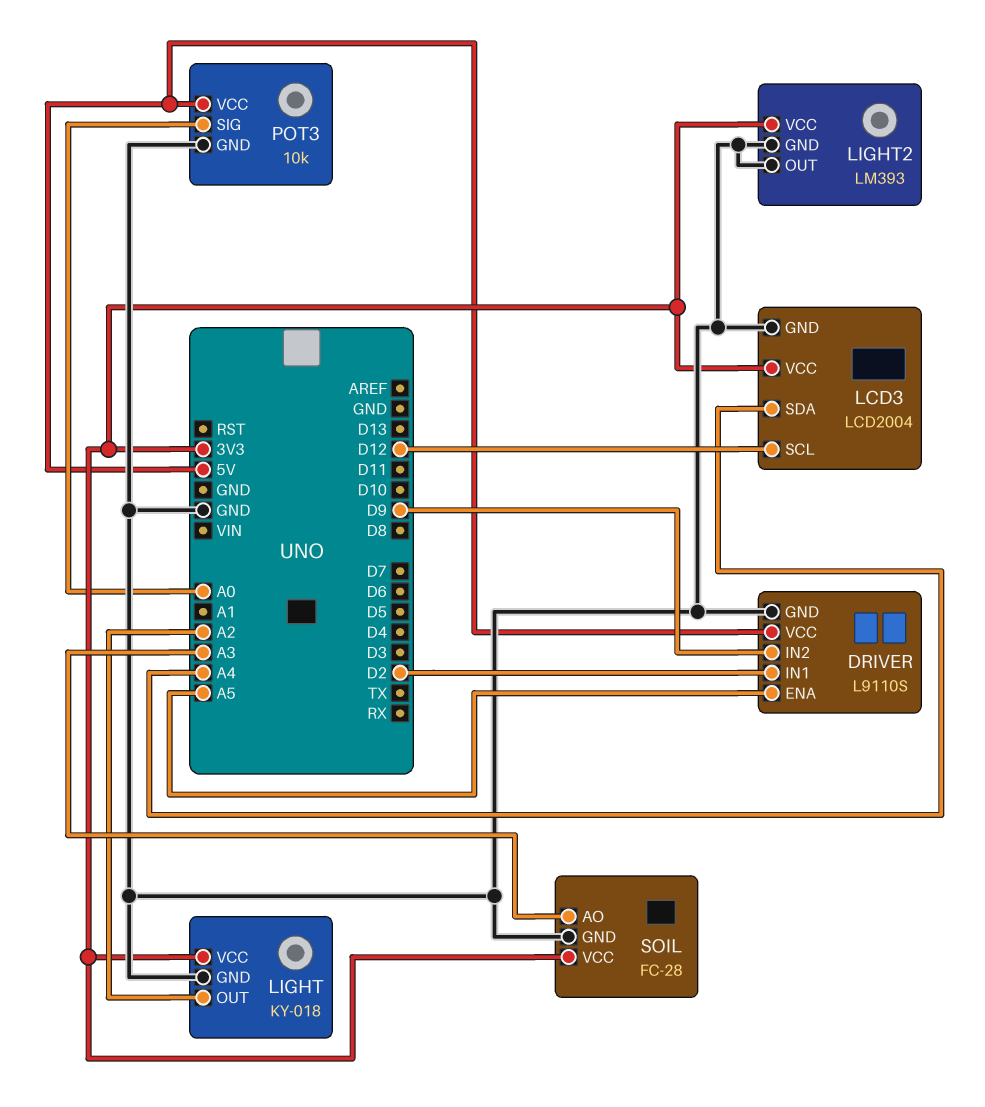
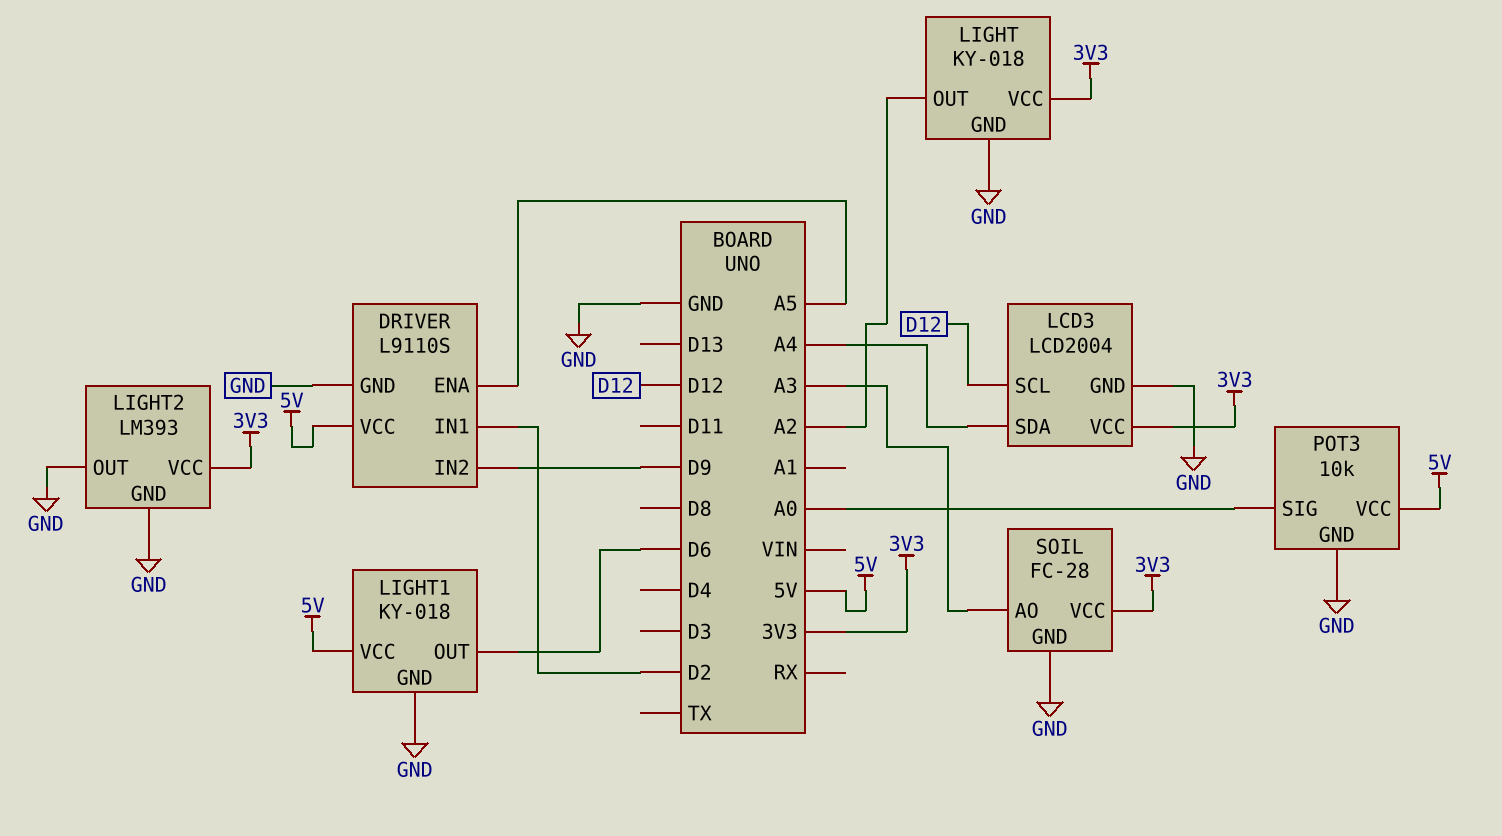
LIGHT1: none -> KY-018
LIGHT1 pin GND: none -> GND
LIGHT1 pin OUT: none -> D6
LIGHT1 pin VCC: none -> 5V

